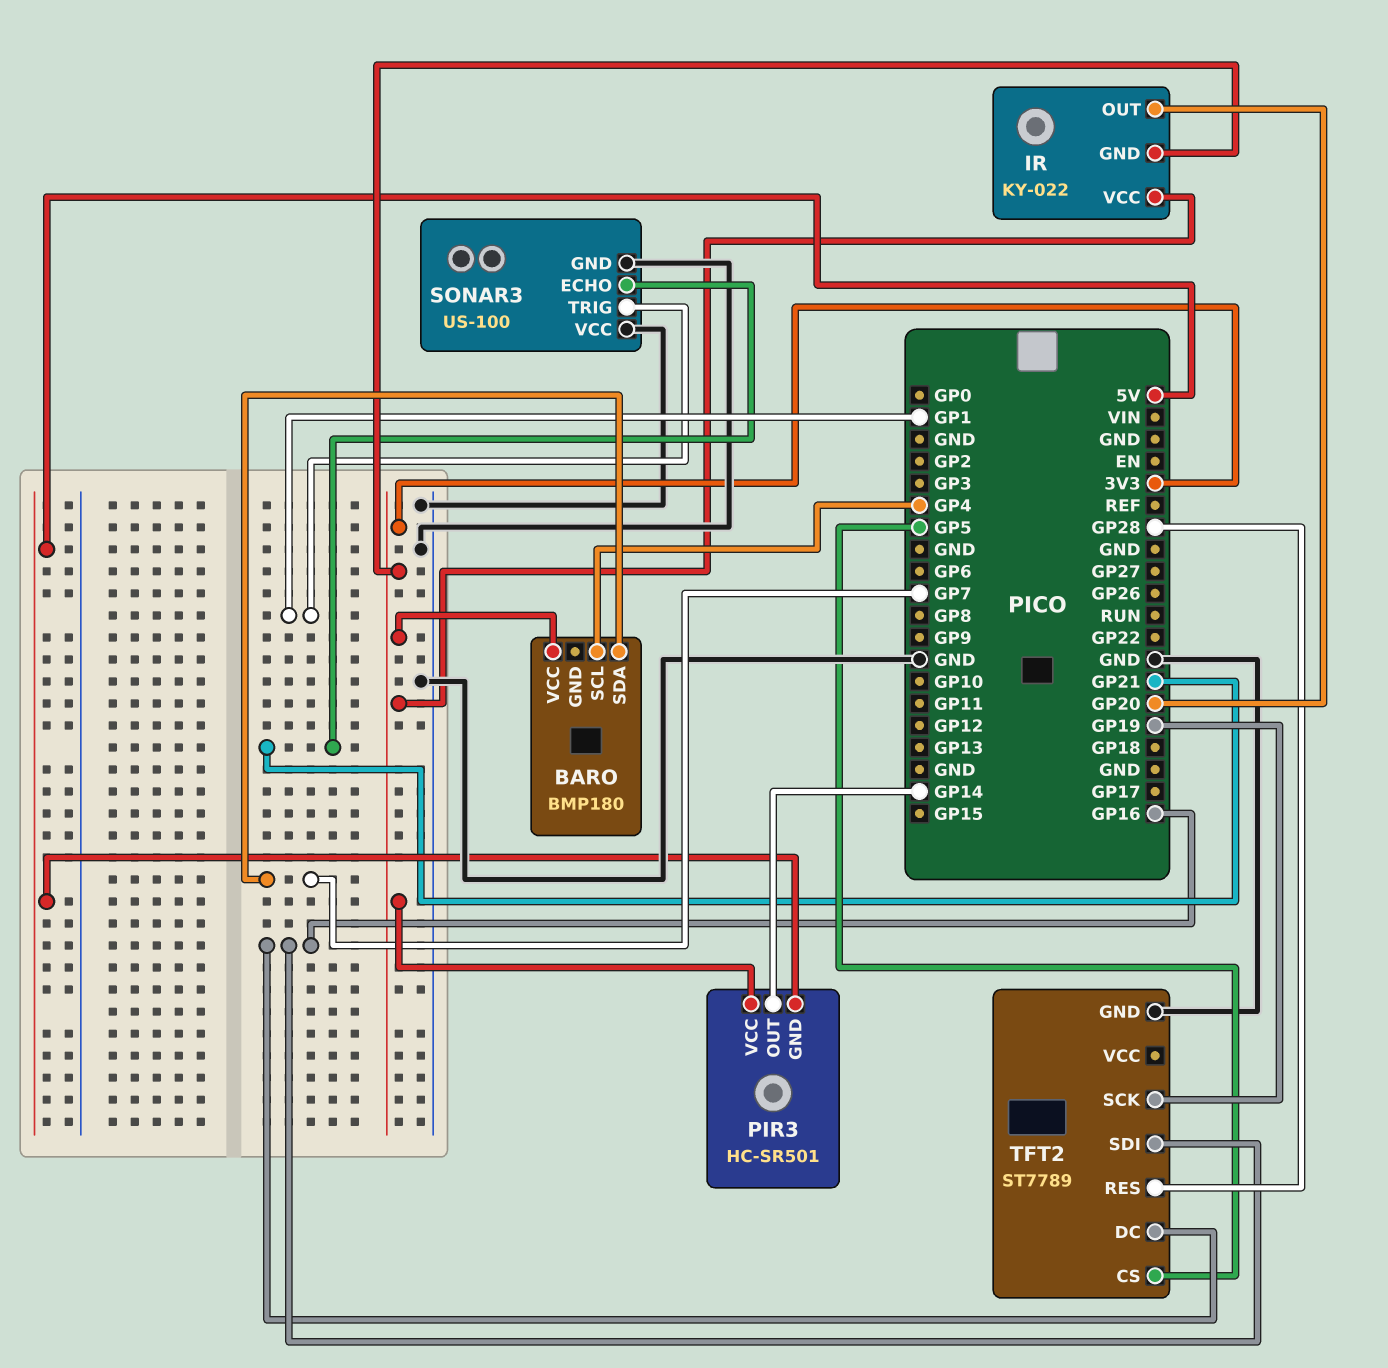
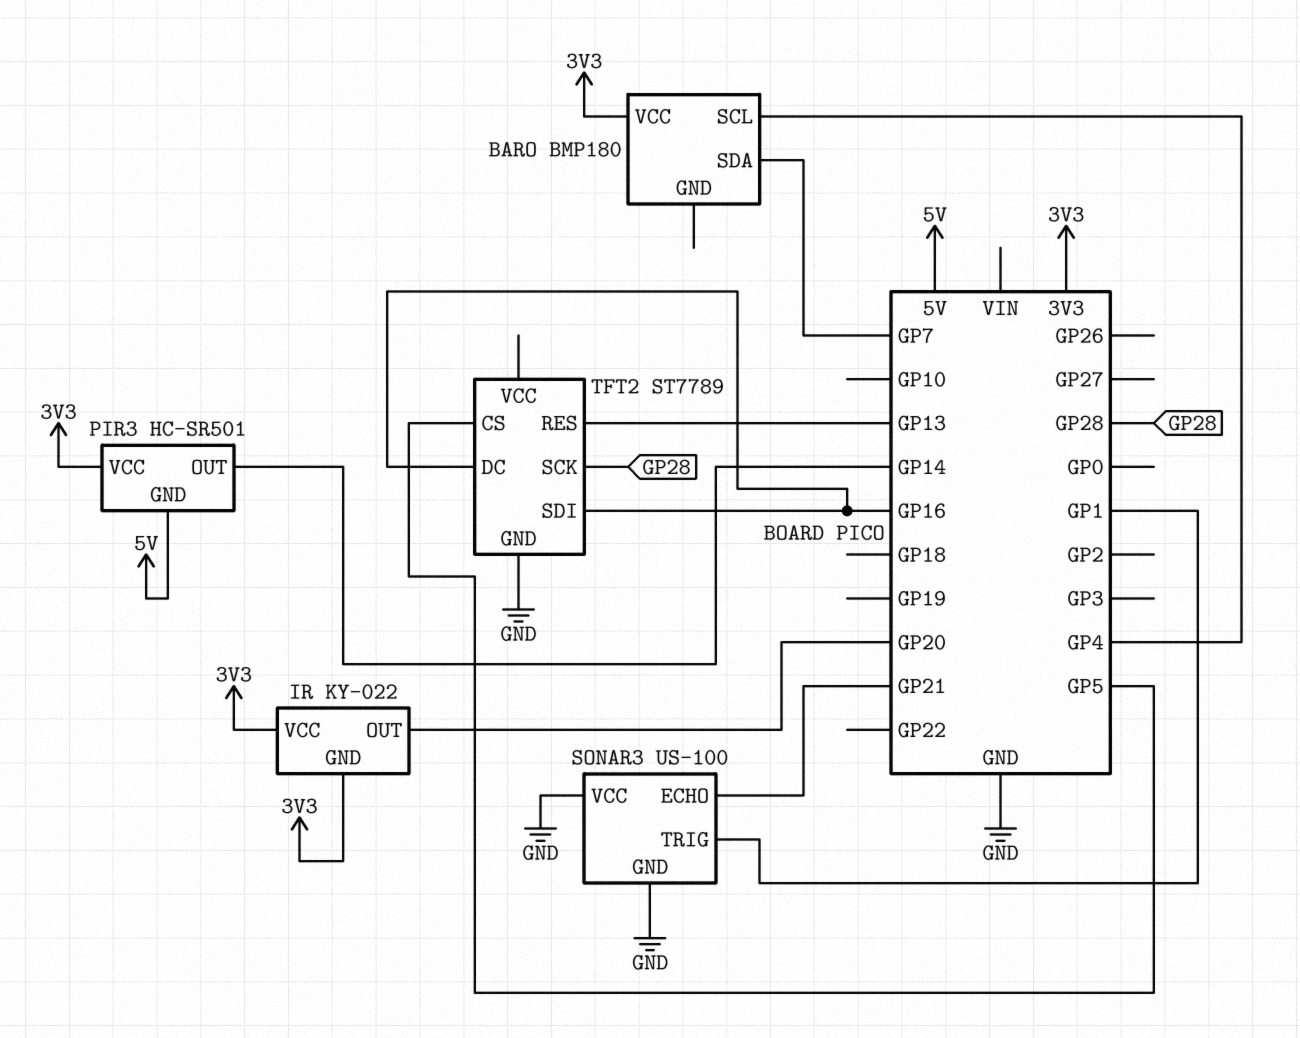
TFT2 pin RES: GP28 -> GP13
TFT2 pin SCK: GP19 -> GP28

